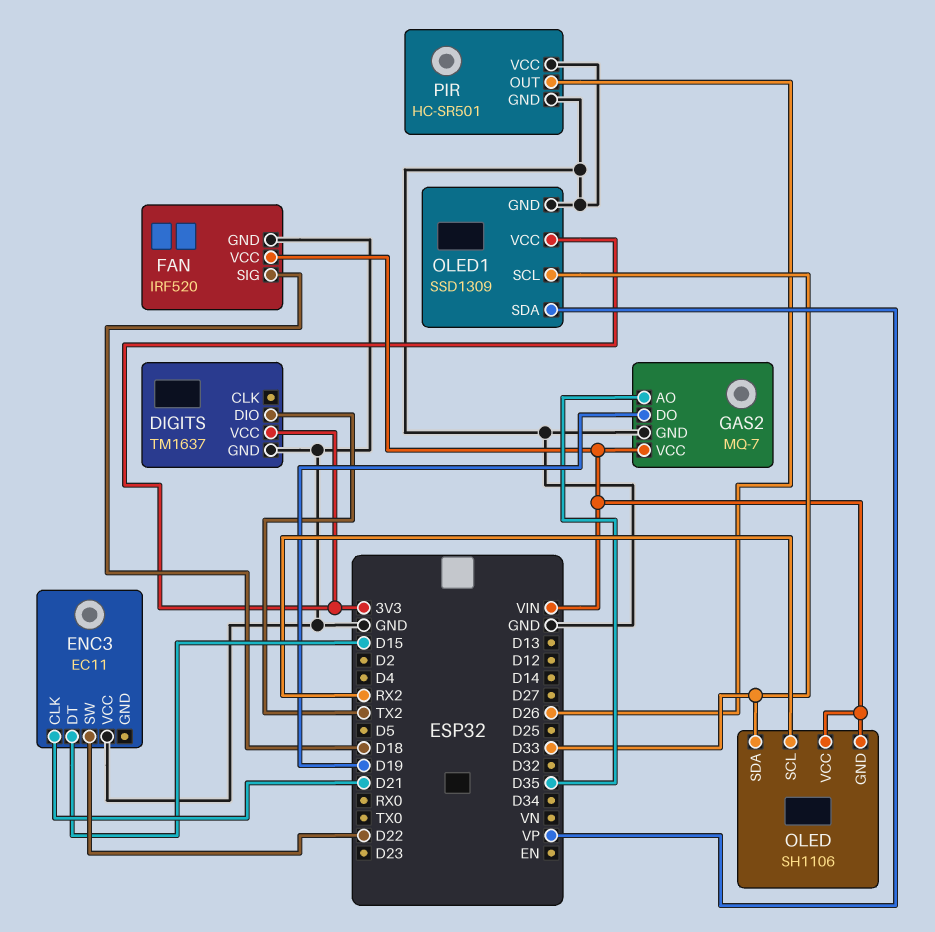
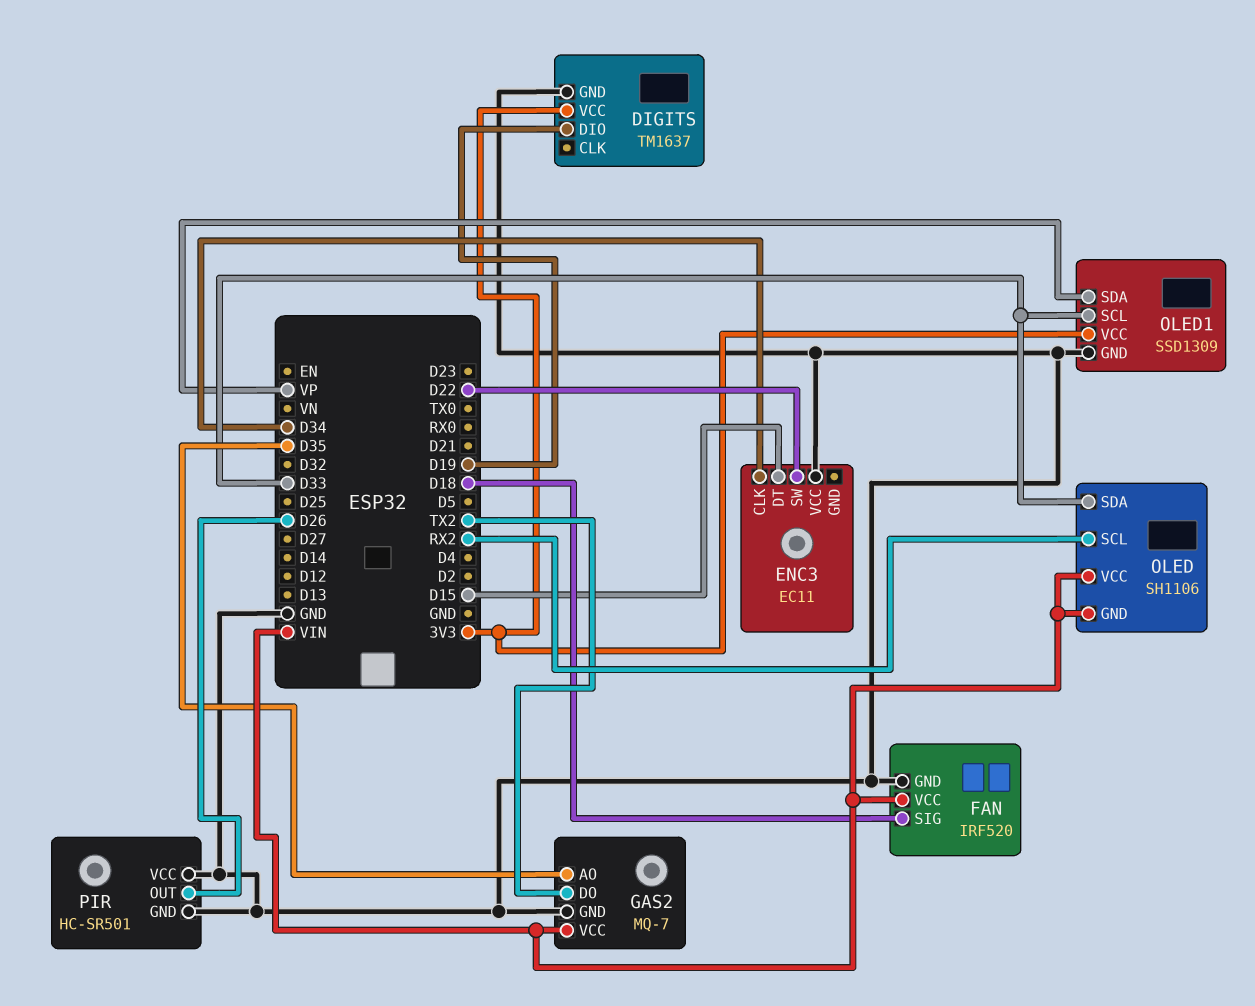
DIGITS pin DIO: TX2 -> D19
ENC3 pin CLK: D21 -> D34
GAS2 pin DO: D19 -> TX2

